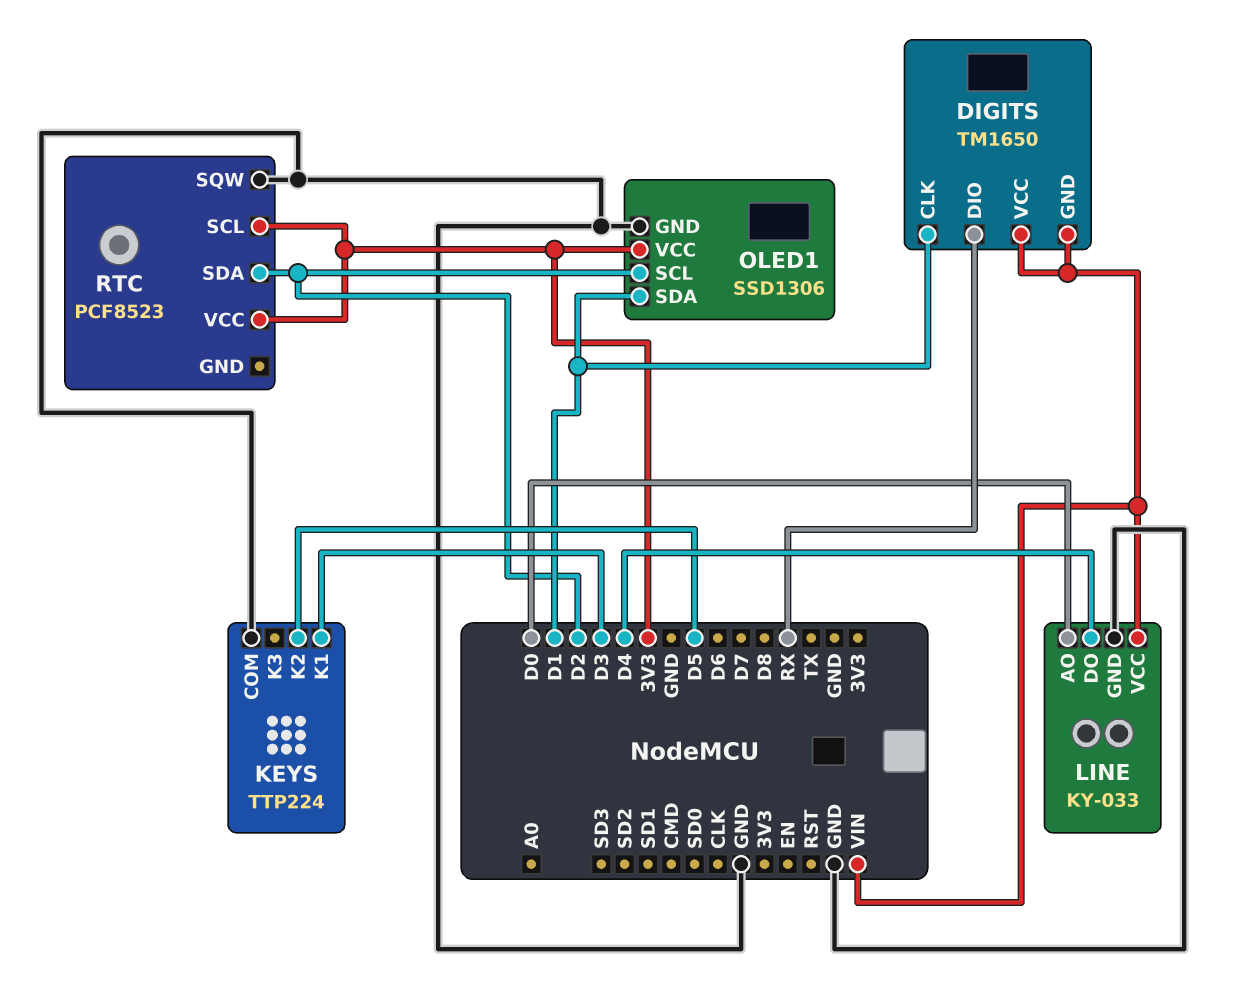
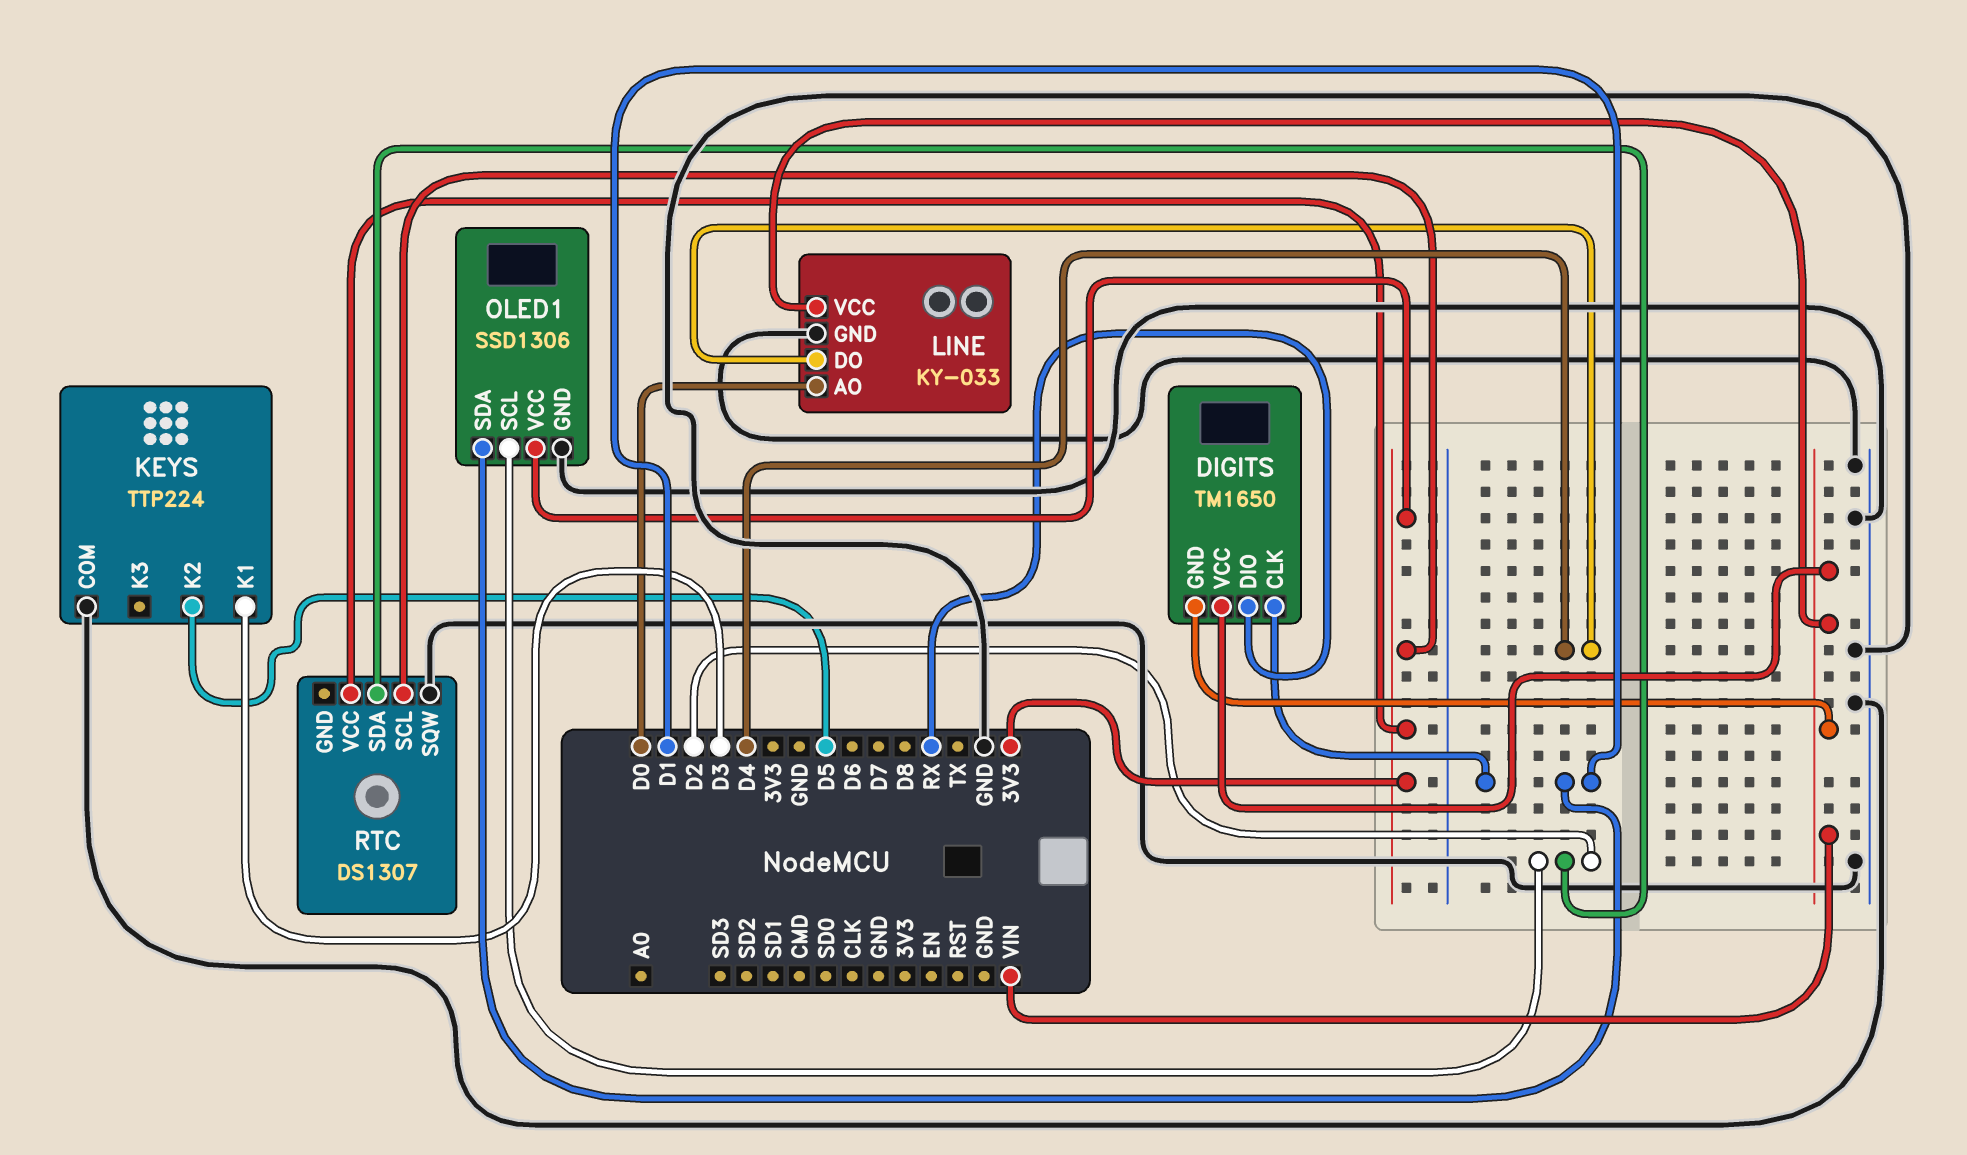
RTC: PCF8523 -> DS1307

